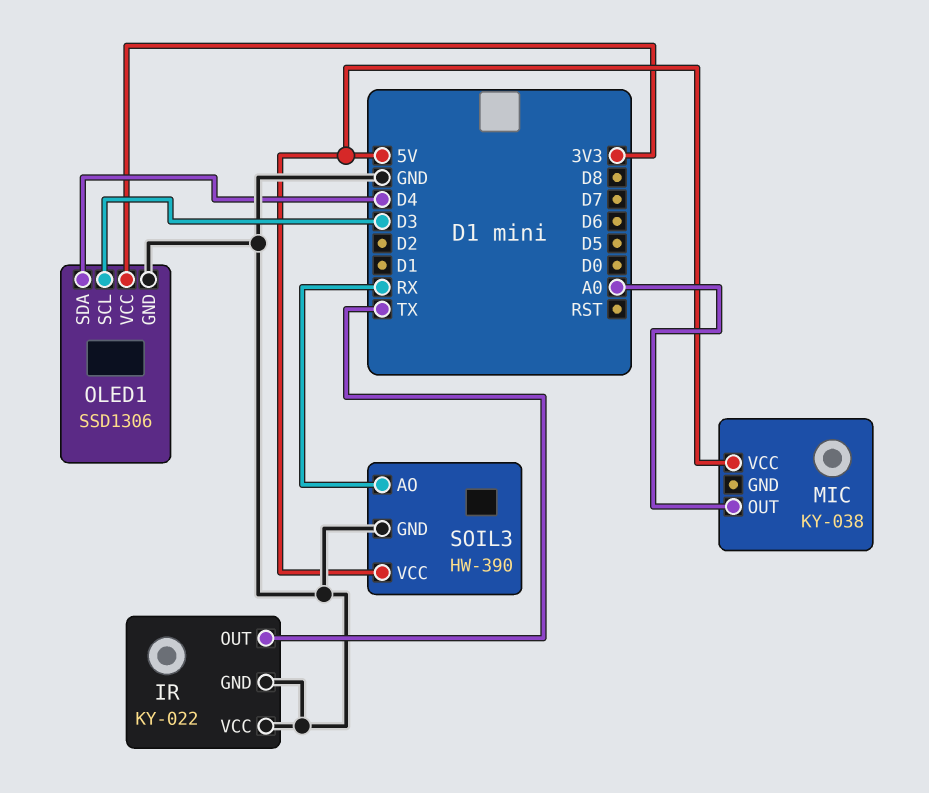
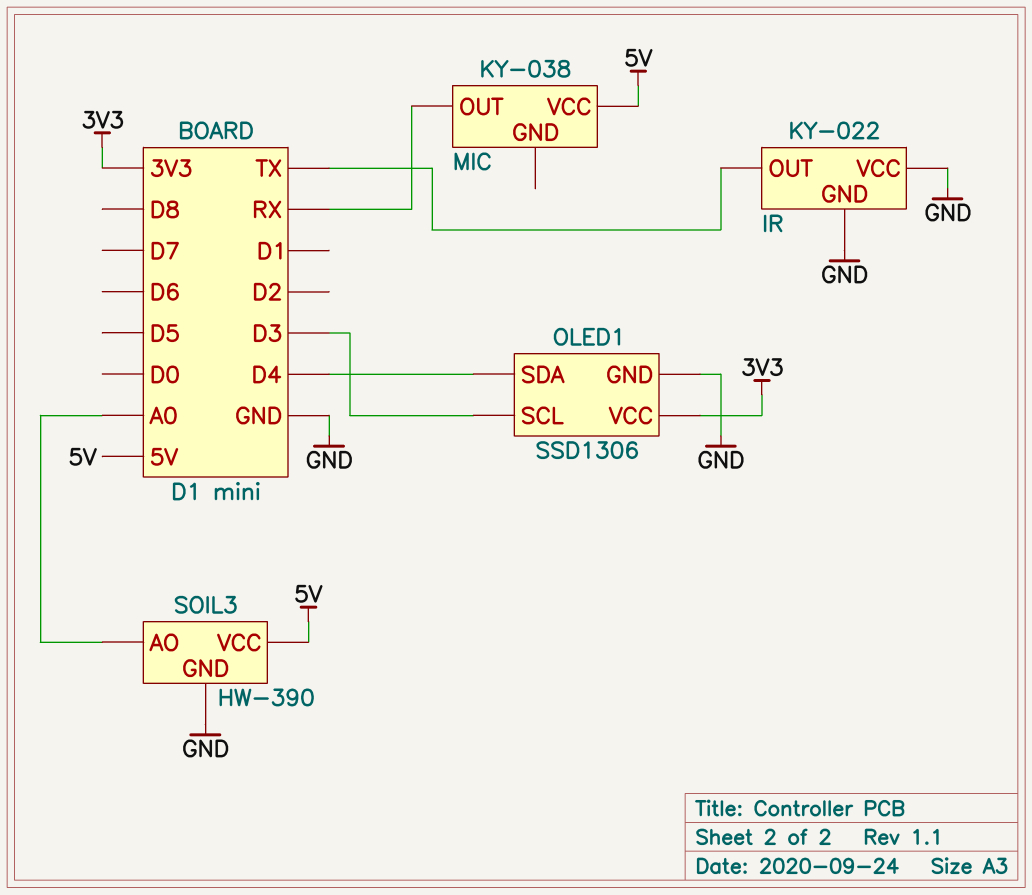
MIC pin OUT: A0 -> RX
SOIL3 pin AO: RX -> A0

